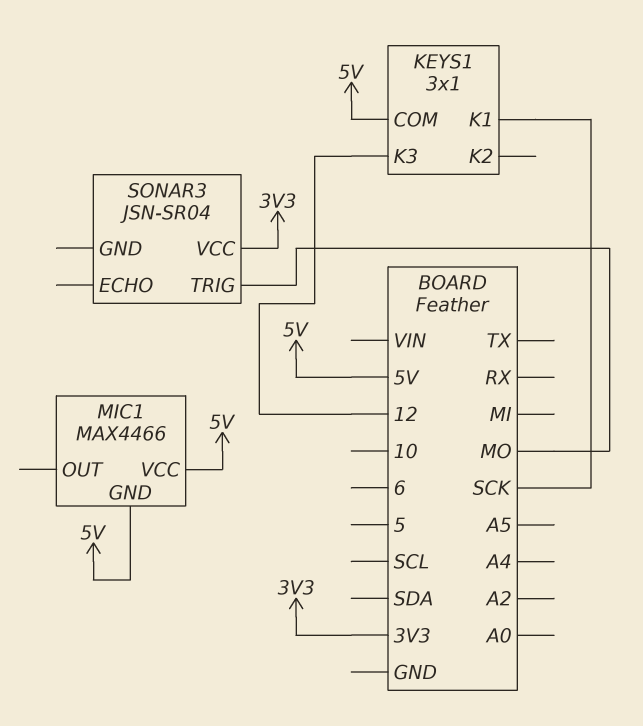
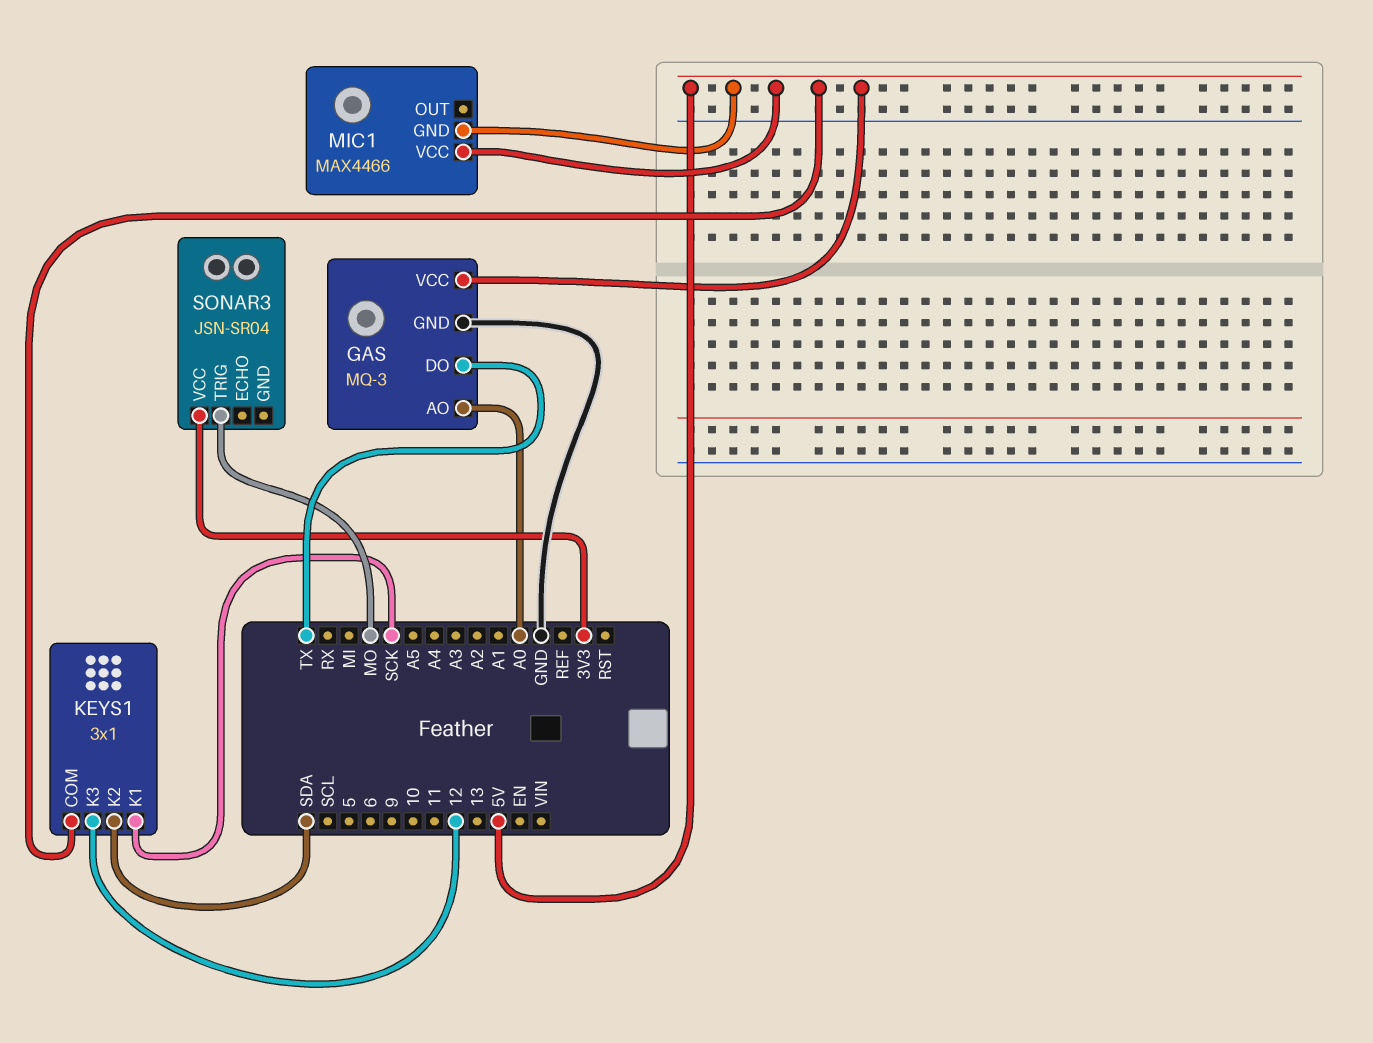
GAS: none -> MQ-3
GAS pin AO: none -> A0
GAS pin DO: none -> TX
GAS pin GND: none -> GND
GAS pin VCC: none -> 5V
KEYS1 pin K2: none -> SDA

